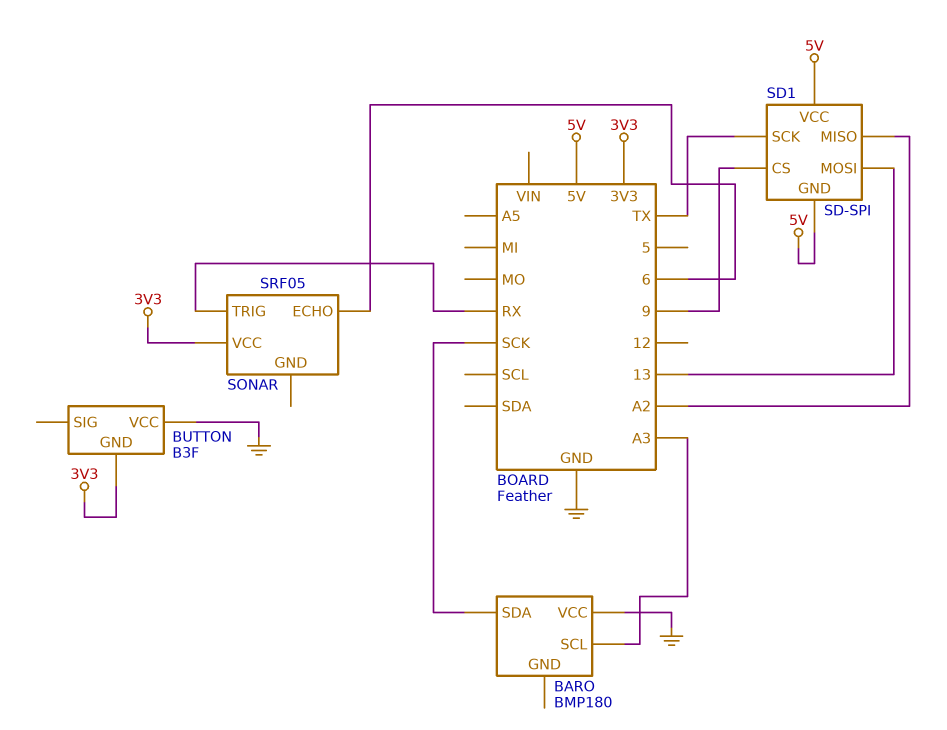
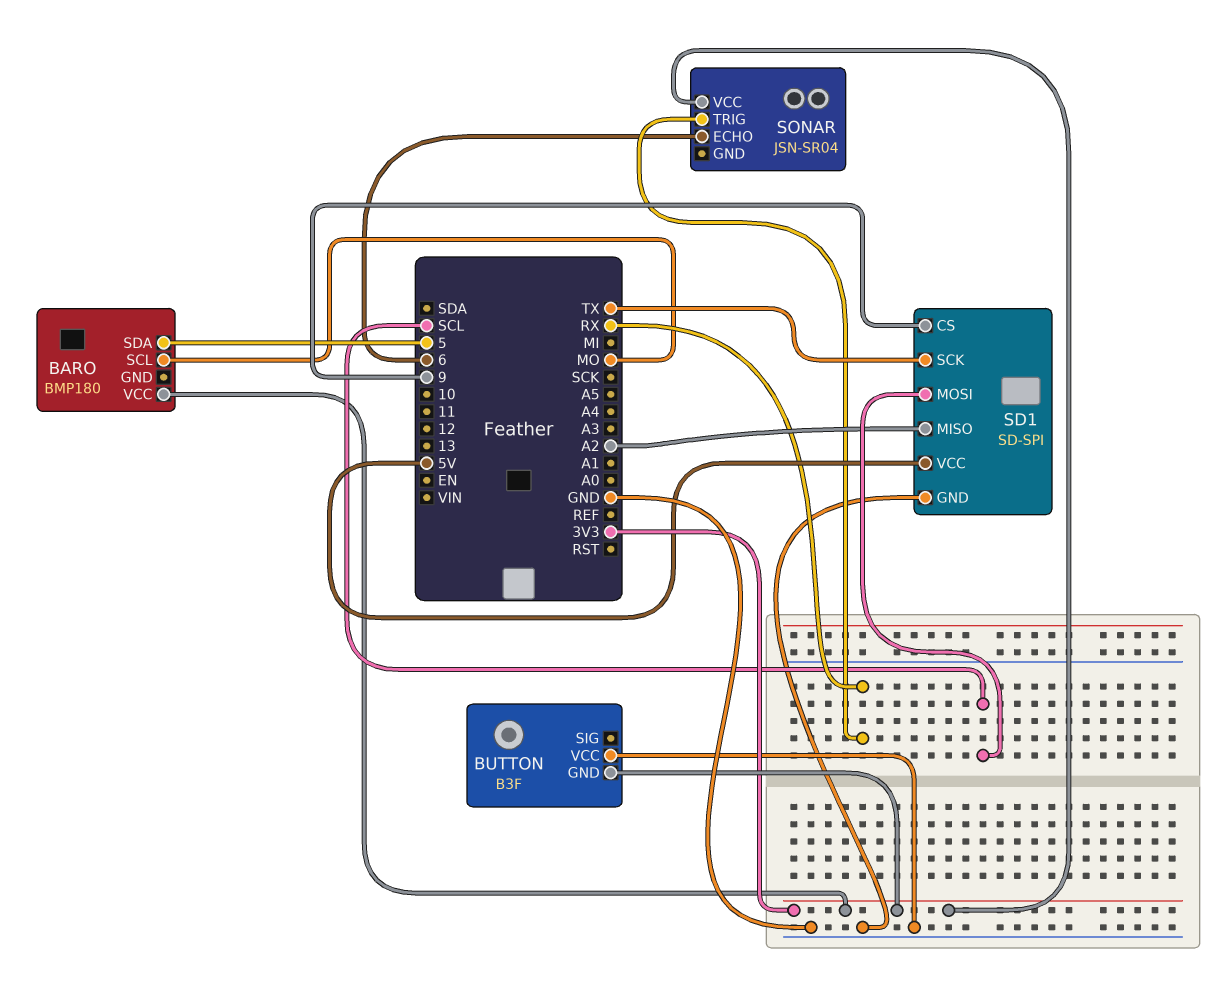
BARO pin SCL: A3 -> MO
BARO pin SDA: SCK -> 5
BARO pin VCC: GND -> 3V3
SD1 pin GND: 5V -> GND
SD1 pin MOSI: 13 -> SCL
SONAR: SRF05 -> JSN-SR04

